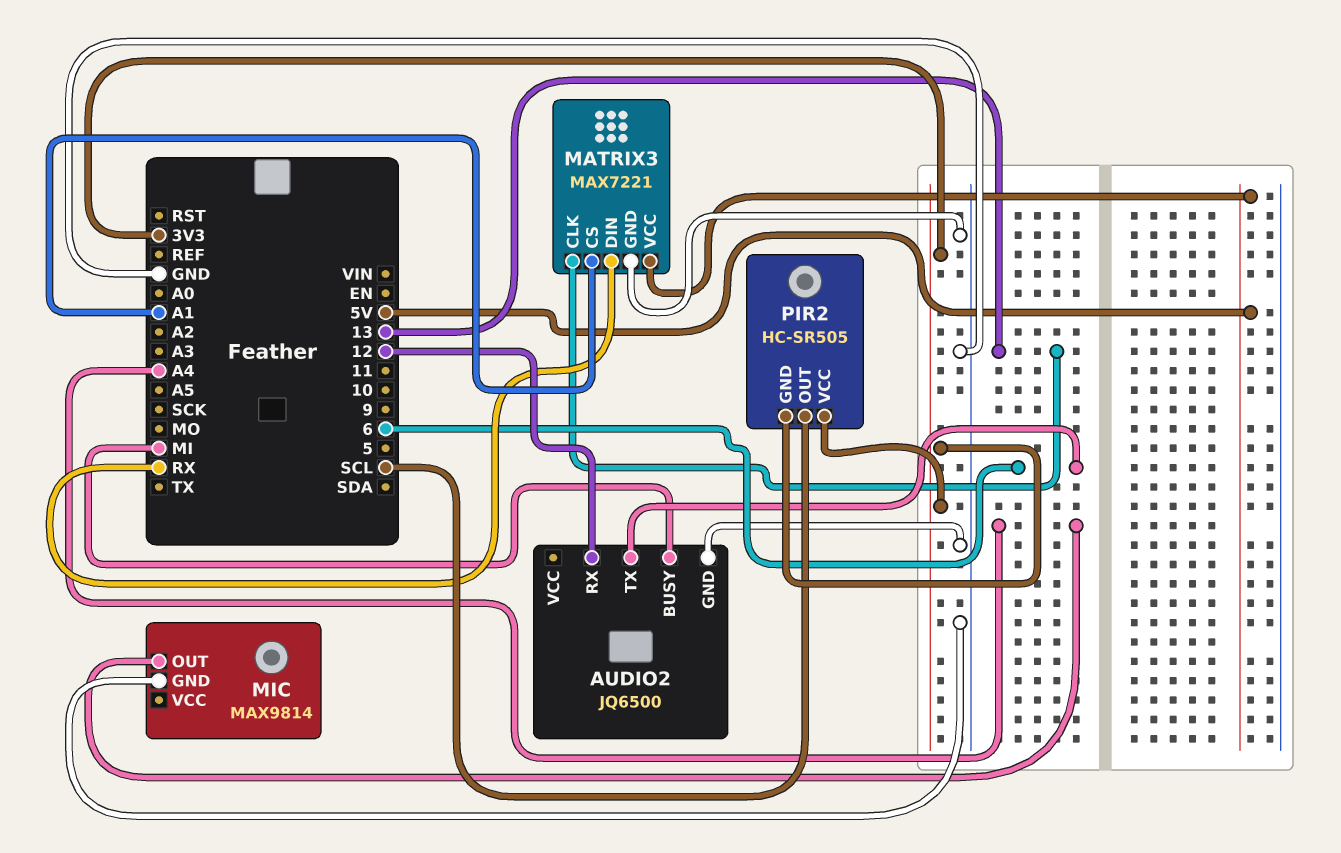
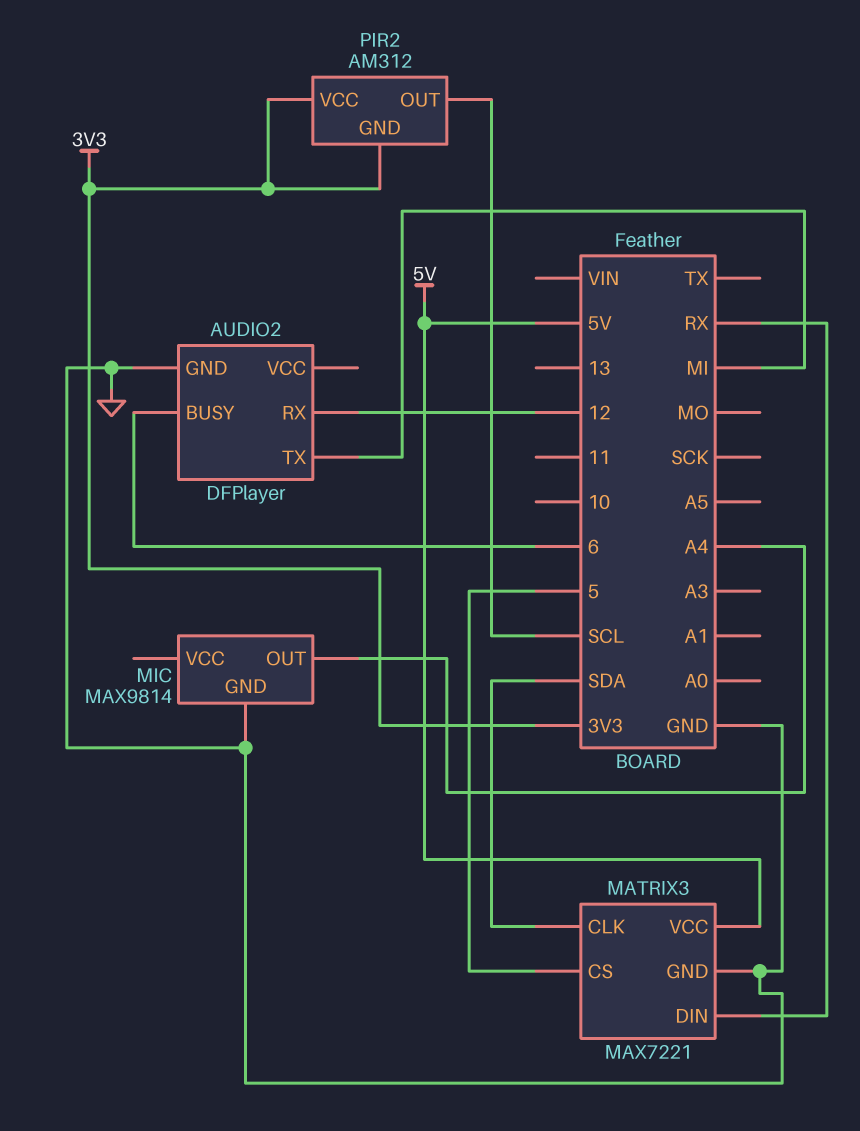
AUDIO2: JQ6500 -> DFPlayer
AUDIO2 pin BUSY: MI -> 6
AUDIO2 pin TX: 6 -> MI
MATRIX3 pin CLK: 13 -> SDA
MATRIX3 pin CS: A1 -> 5
PIR2: HC-SR505 -> AM312

